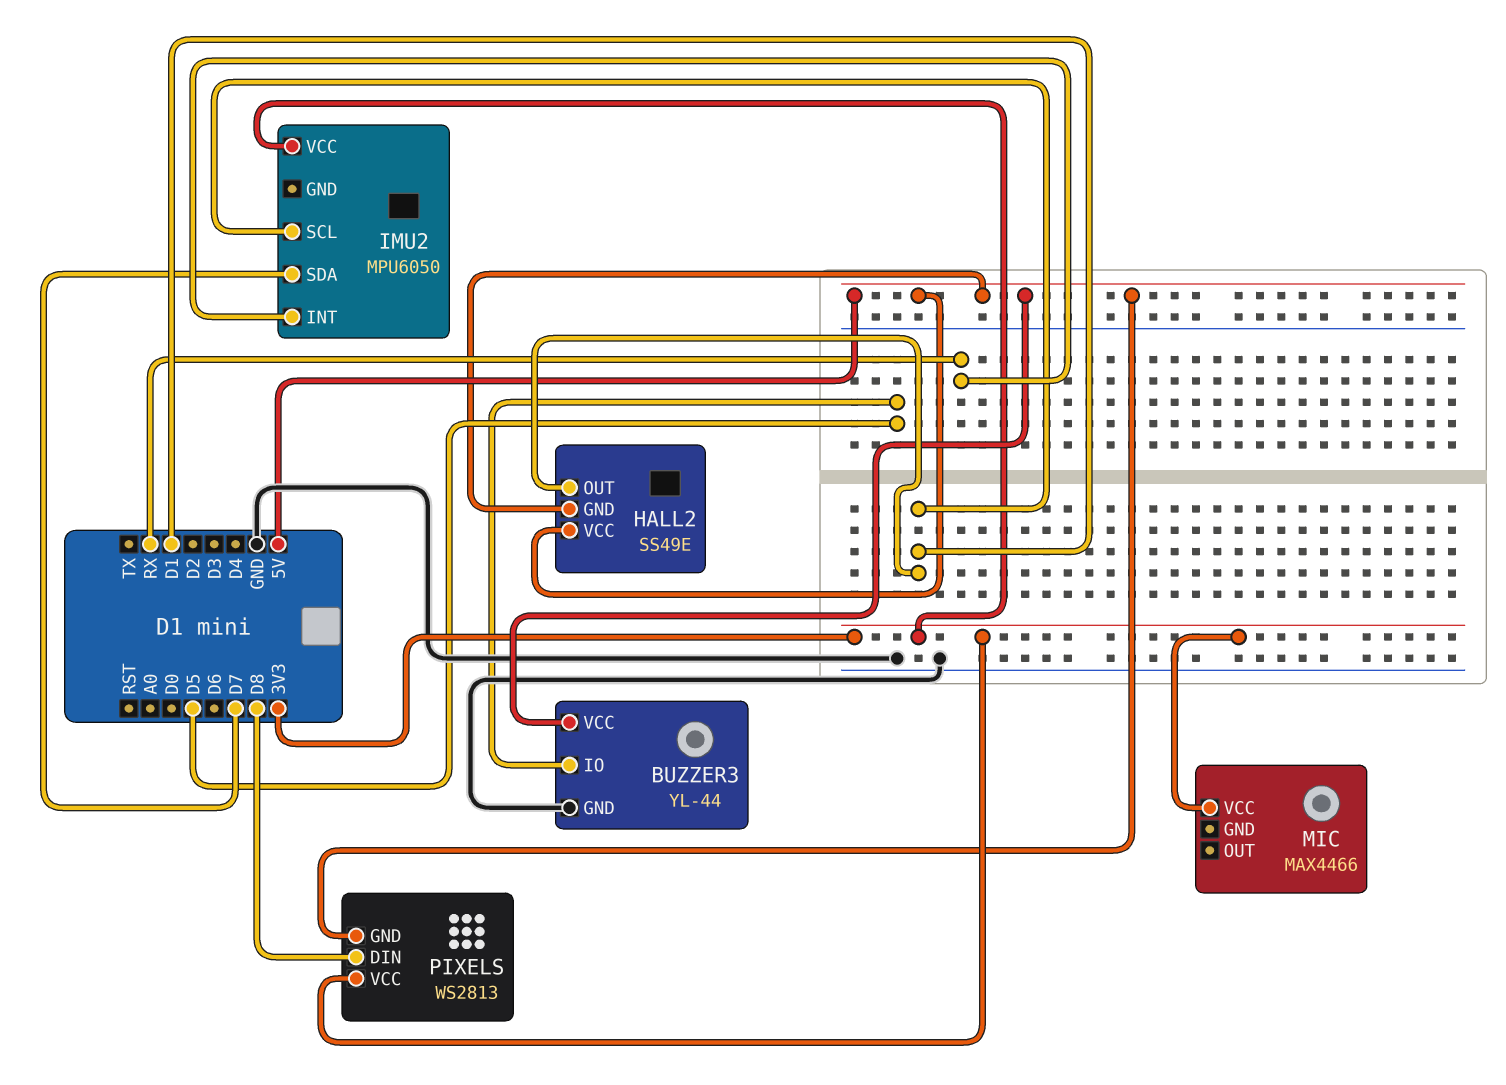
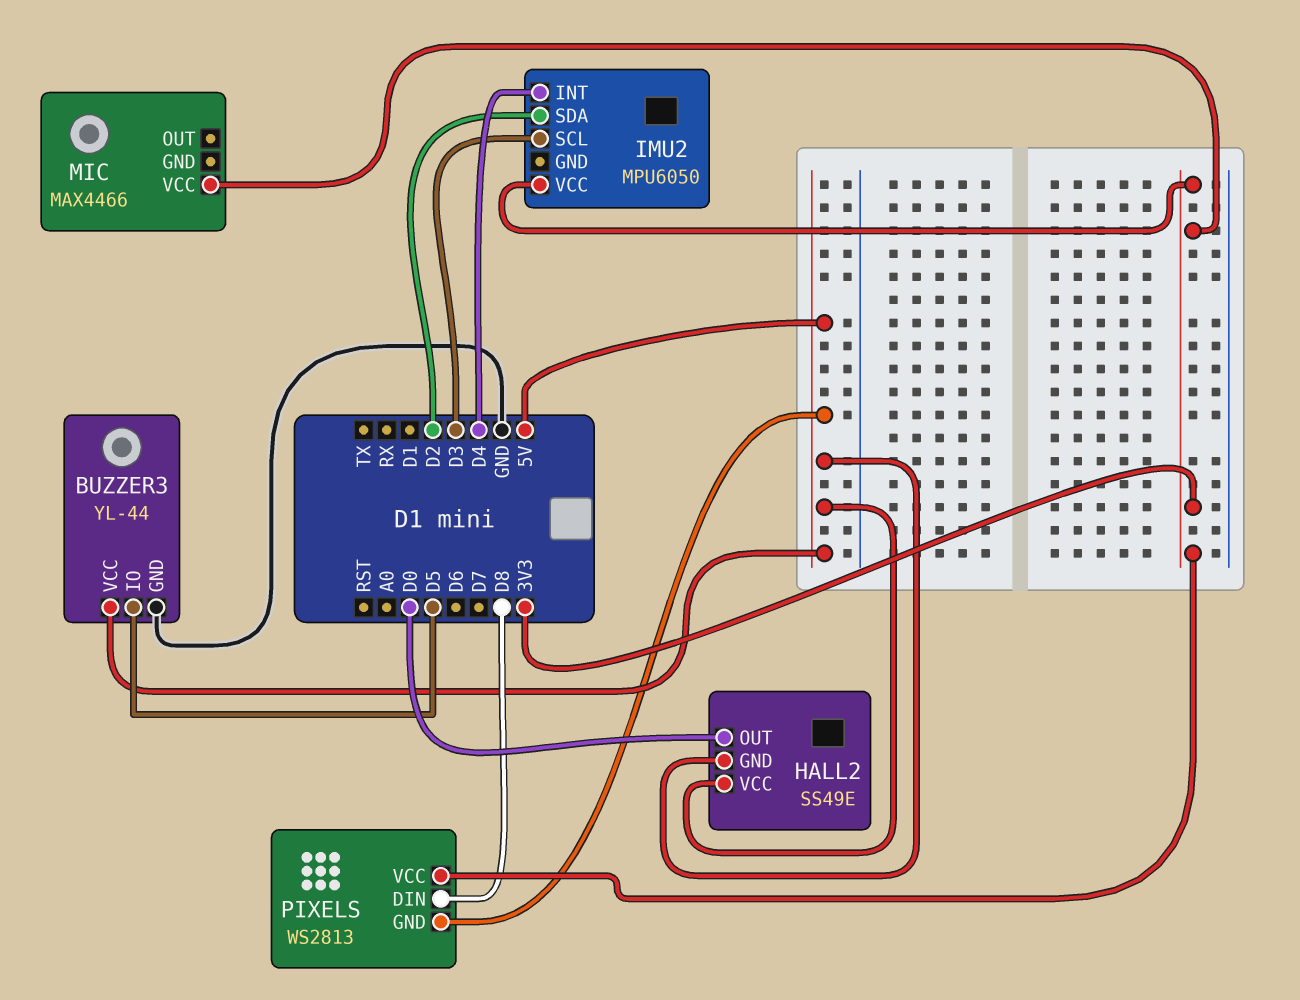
HALL2 pin OUT: D1 -> D0
IMU2 pin INT: RX -> D4
IMU2 pin SCL: D1 -> D3
IMU2 pin SDA: D7 -> D2

